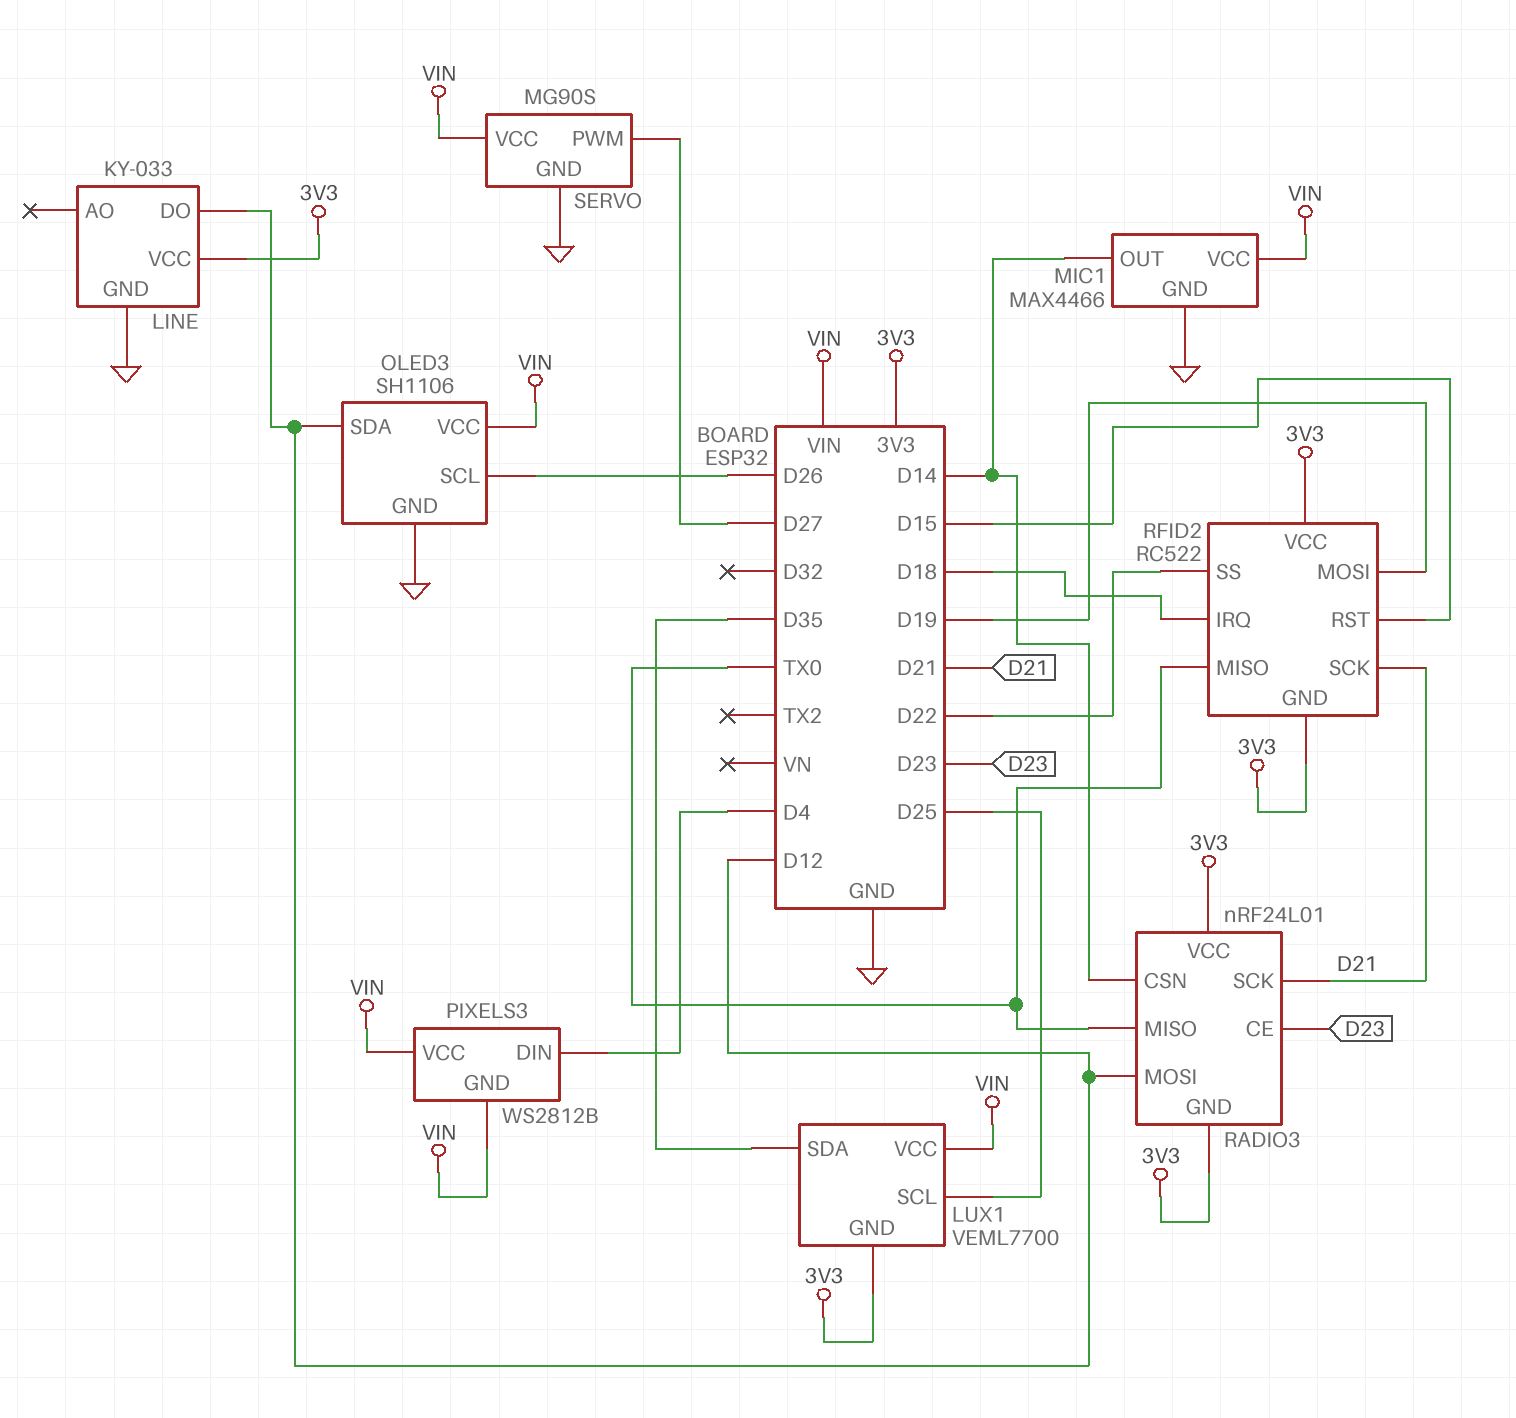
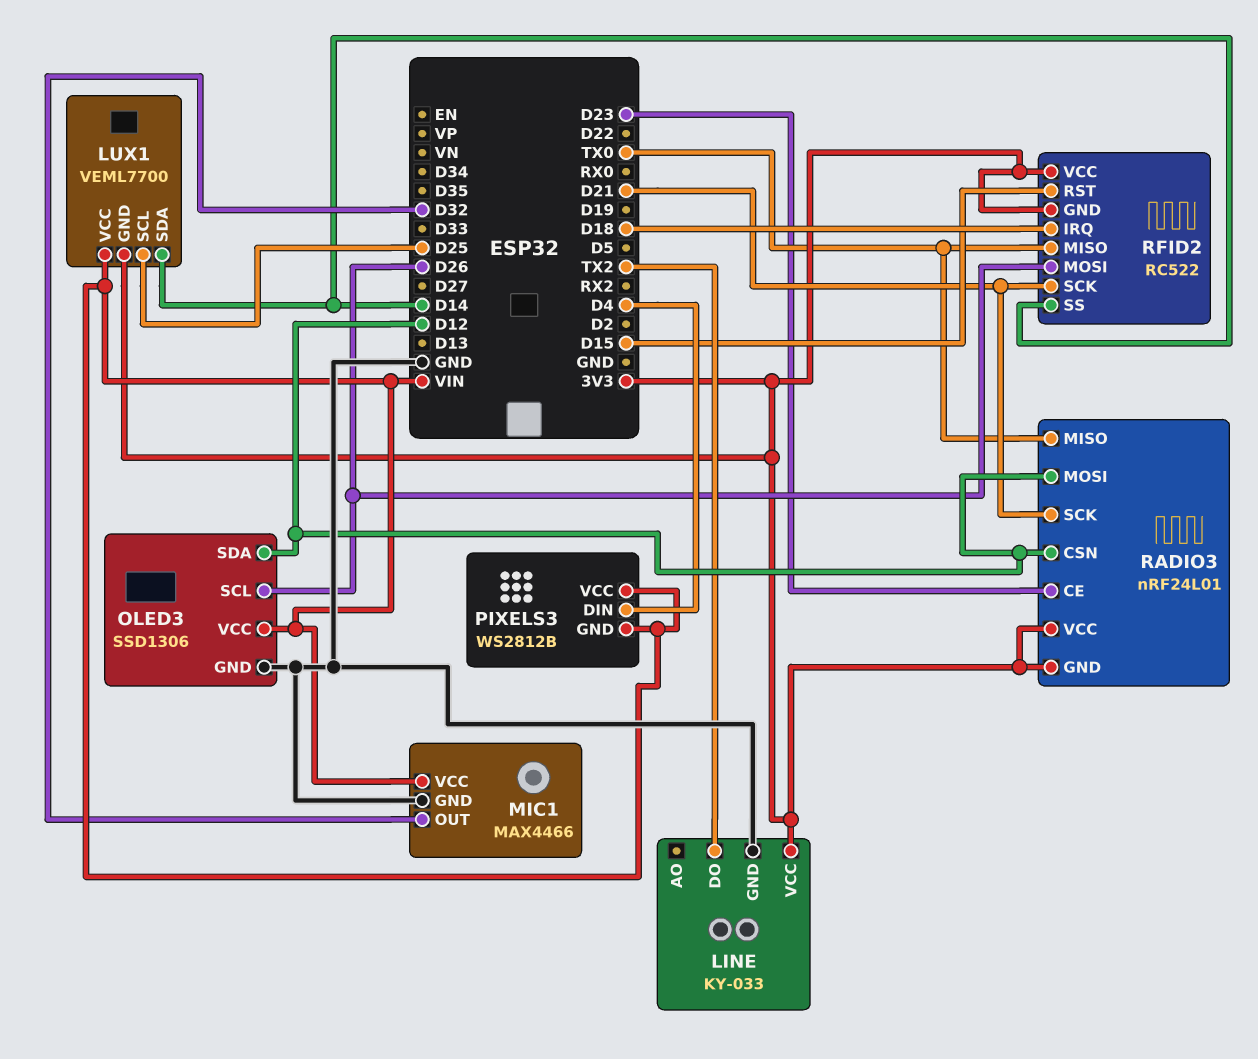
LINE pin DO: D12 -> TX2
LUX1 pin SDA: D35 -> D14
MIC1 pin OUT: D14 -> D32
OLED3: SH1106 -> SSD1306
RADIO3 pin CSN: D14 -> D12
RFID2 pin MOSI: D19 -> D26
RFID2 pin SS: D22 -> D14
SERVO: MG90S -> none
SERVO pin GND: GND -> none
SERVO pin PWM: D27 -> none
SERVO pin VCC: VIN -> none

